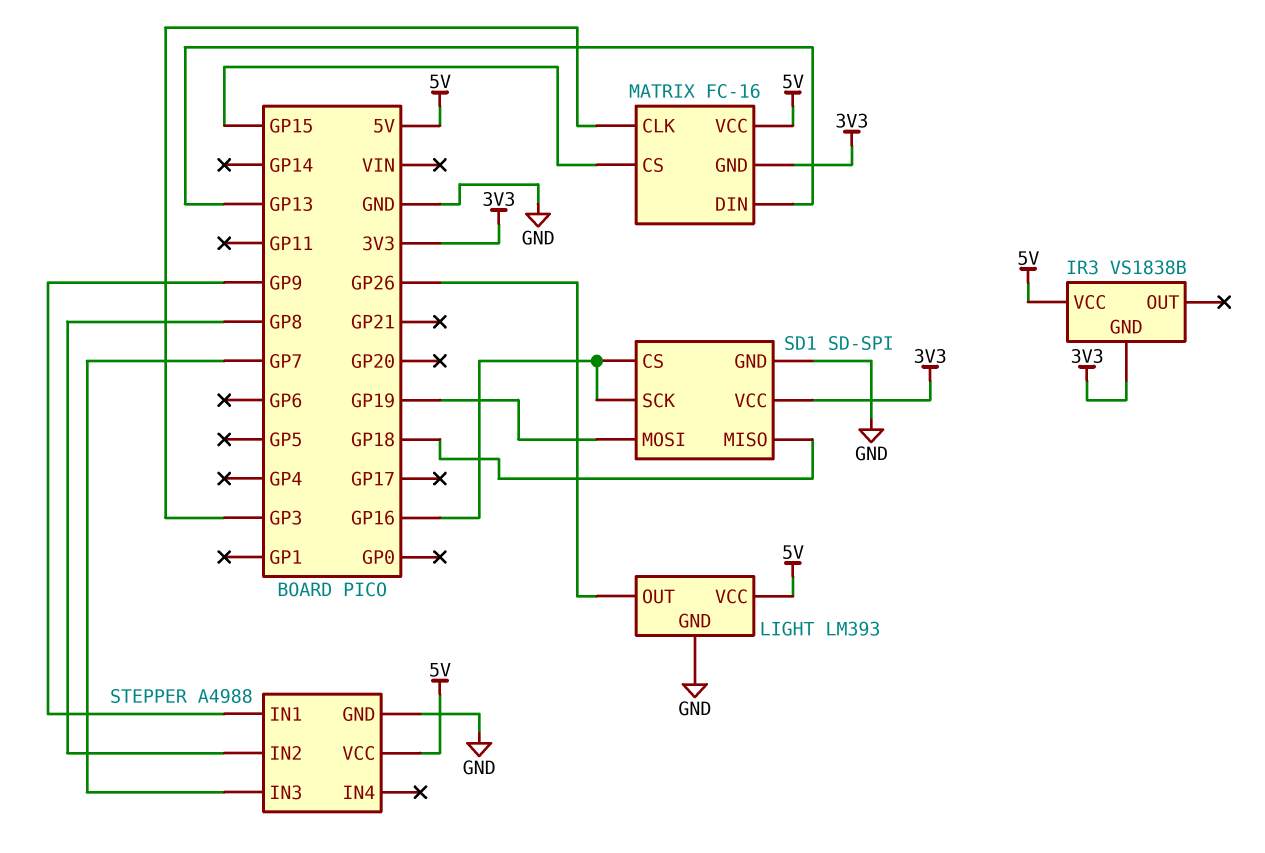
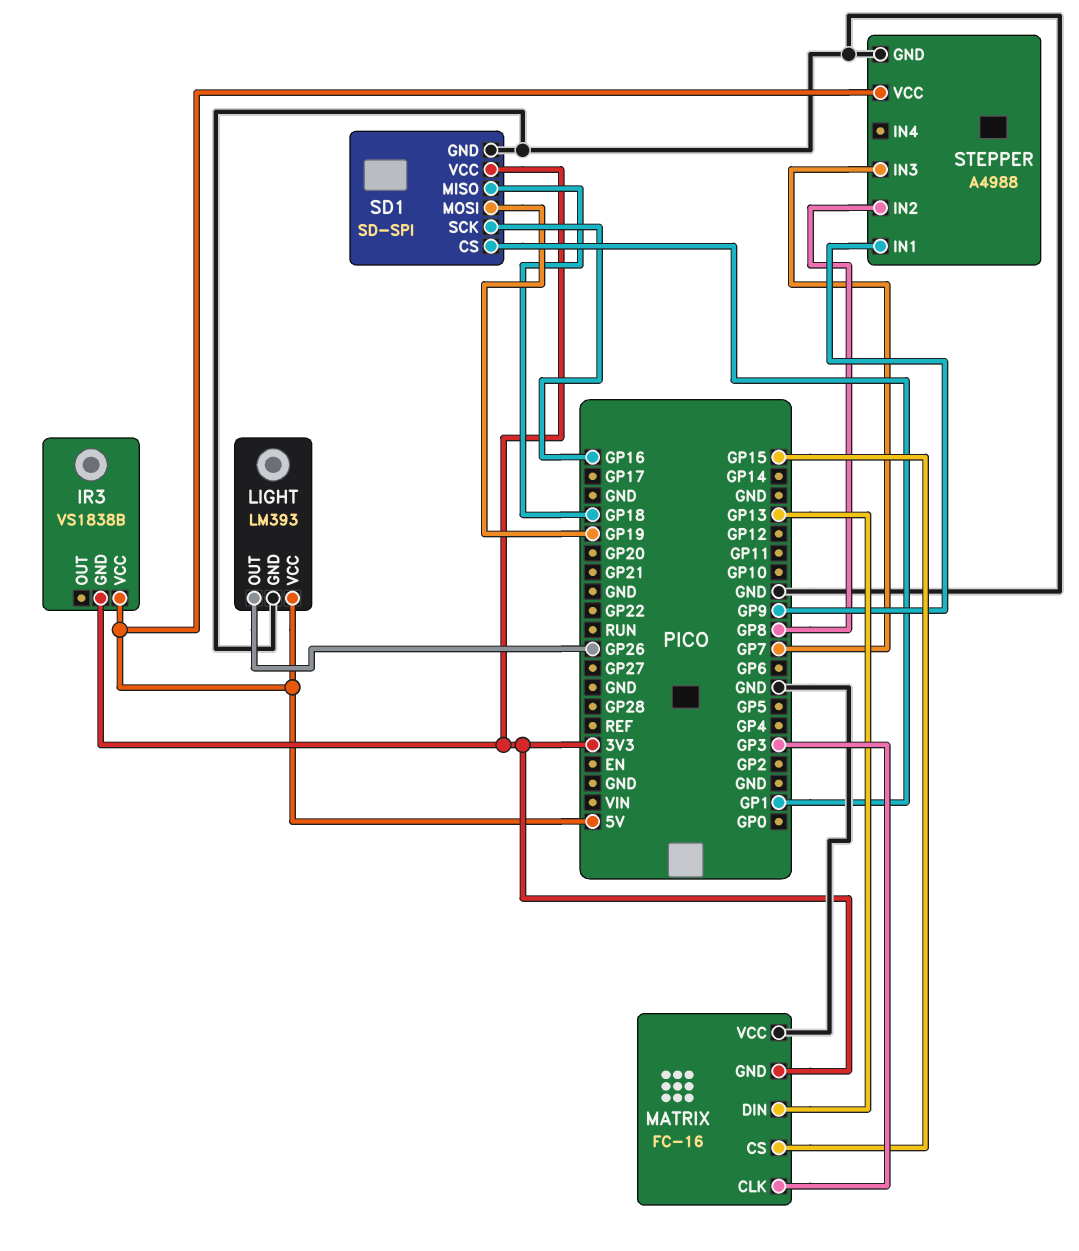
MATRIX pin VCC: 5V -> GND
SD1 pin CS: GP16 -> GP1

